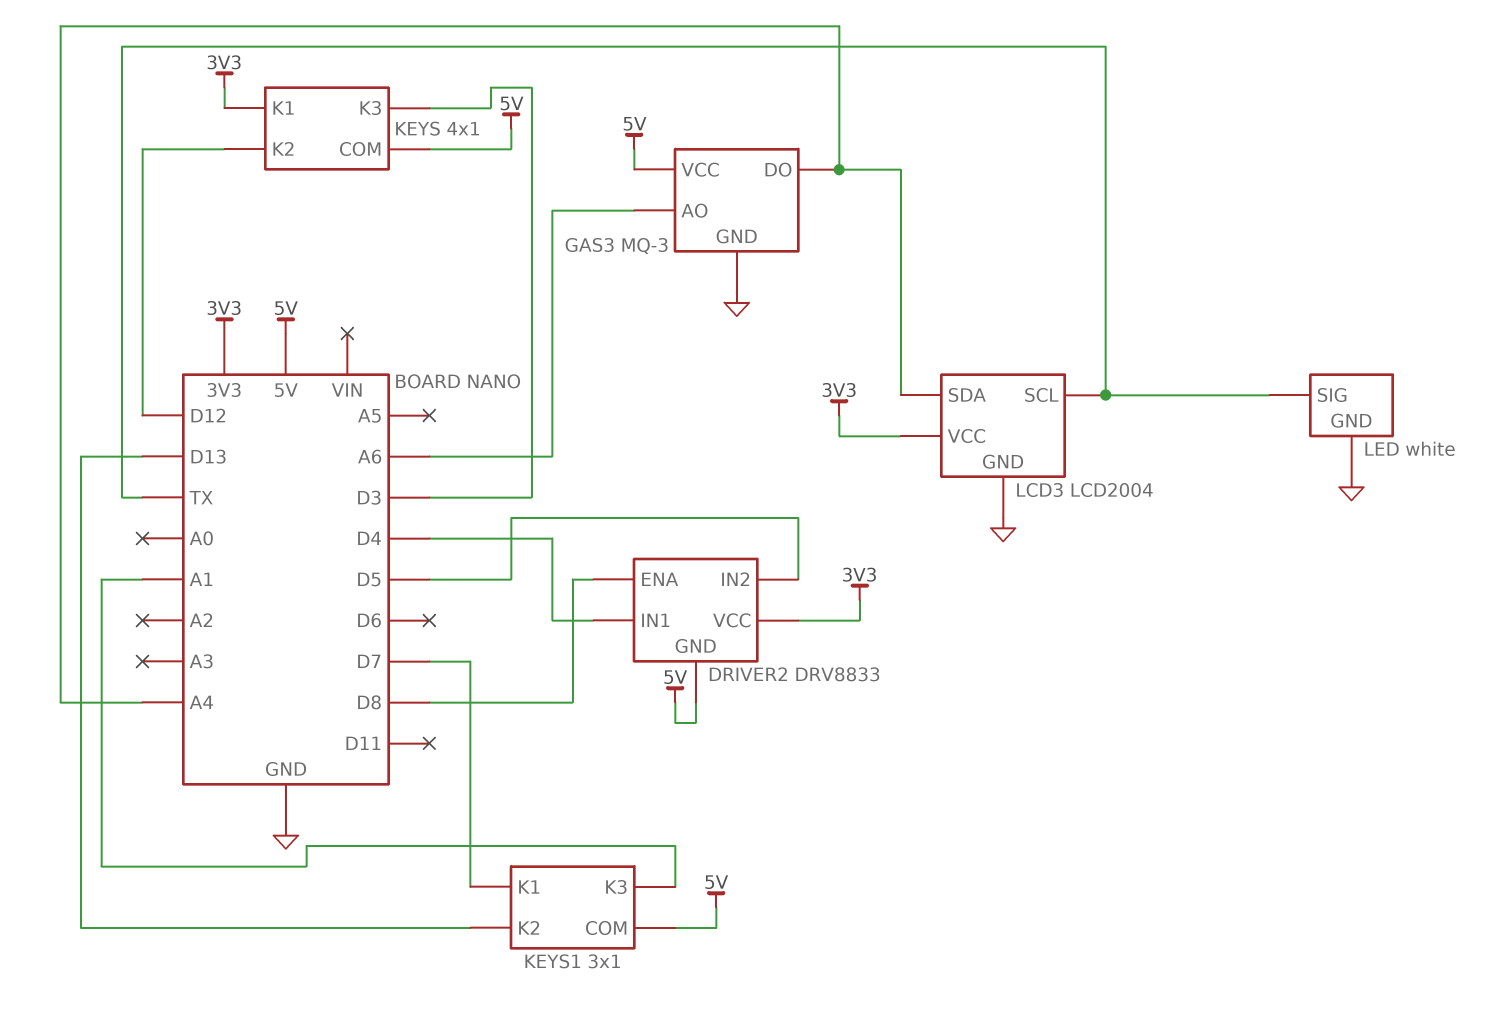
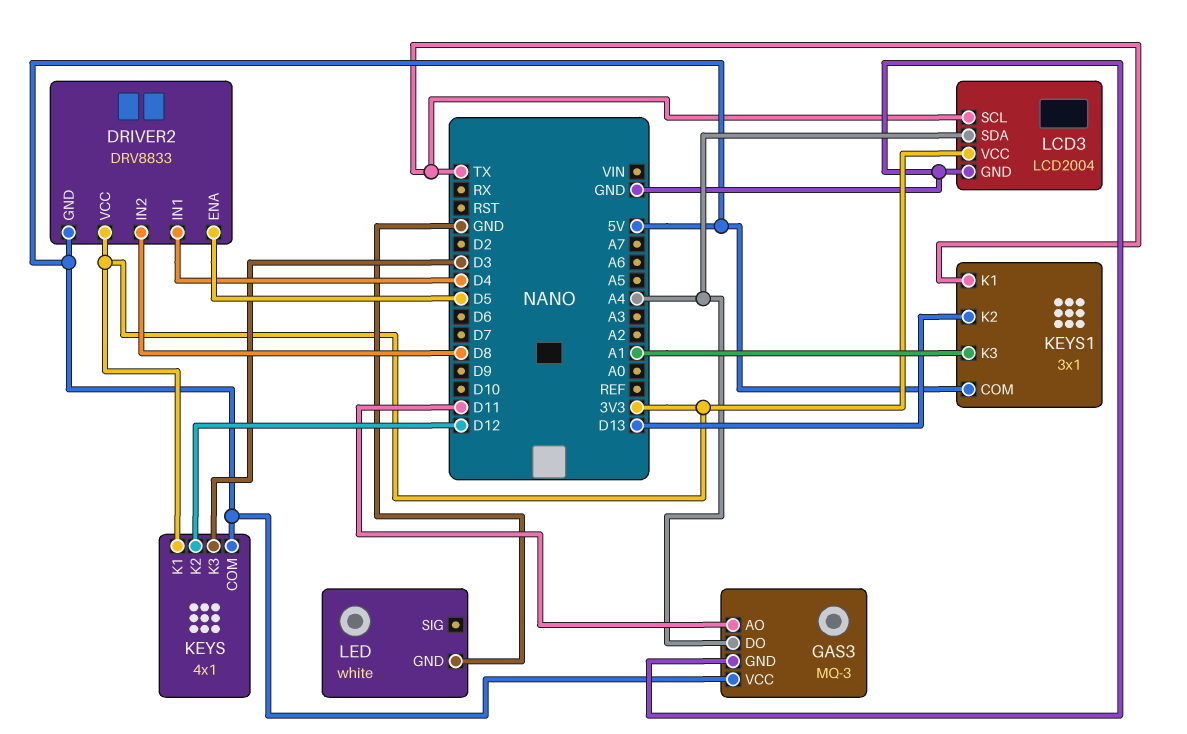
DRIVER2 pin ENA: D8 -> D5
DRIVER2 pin IN2: D5 -> D8
GAS3 pin AO: A6 -> D11
KEYS1 pin K1: D7 -> TX
LED pin SIG: TX -> none

